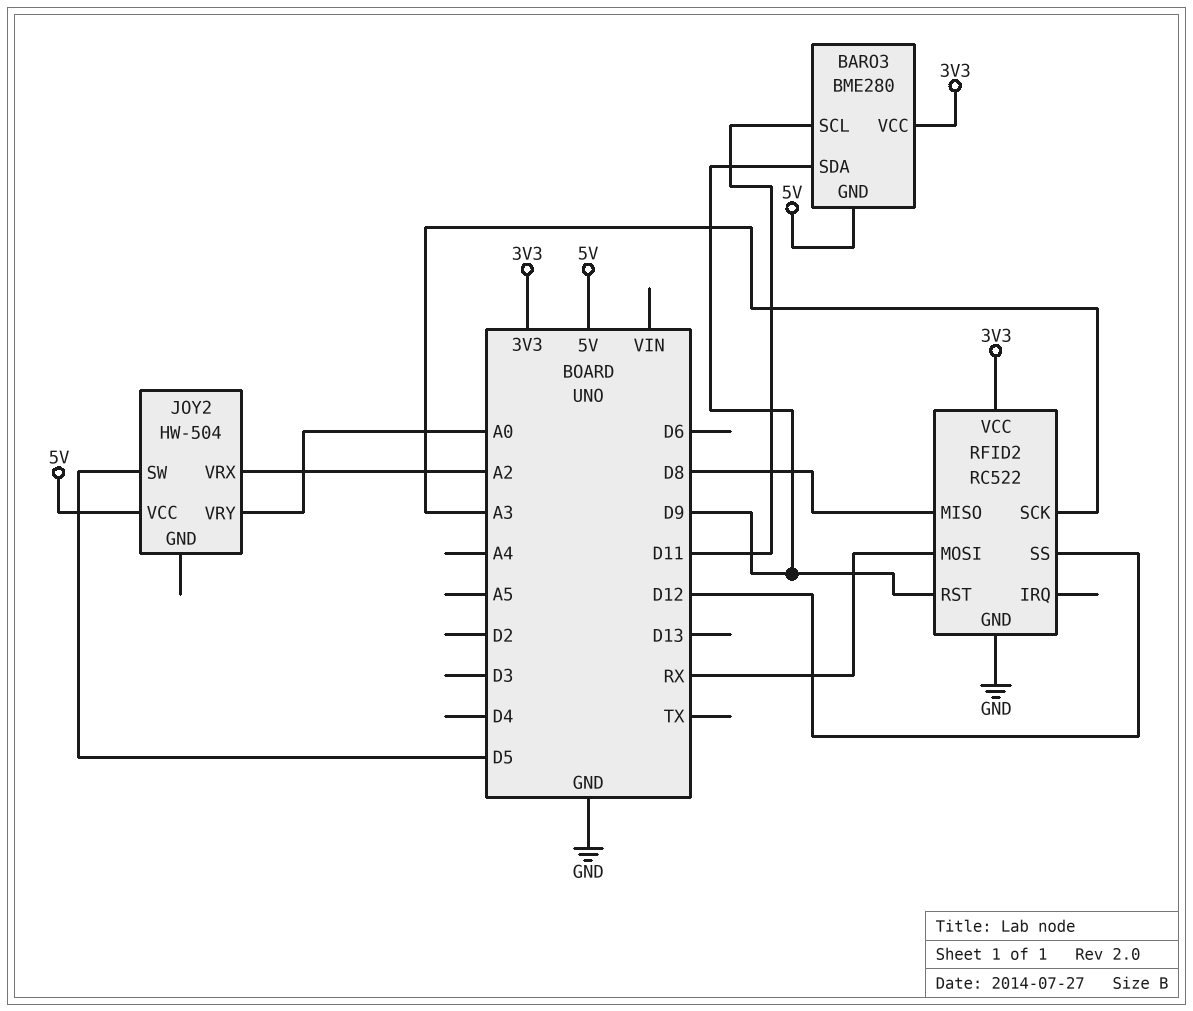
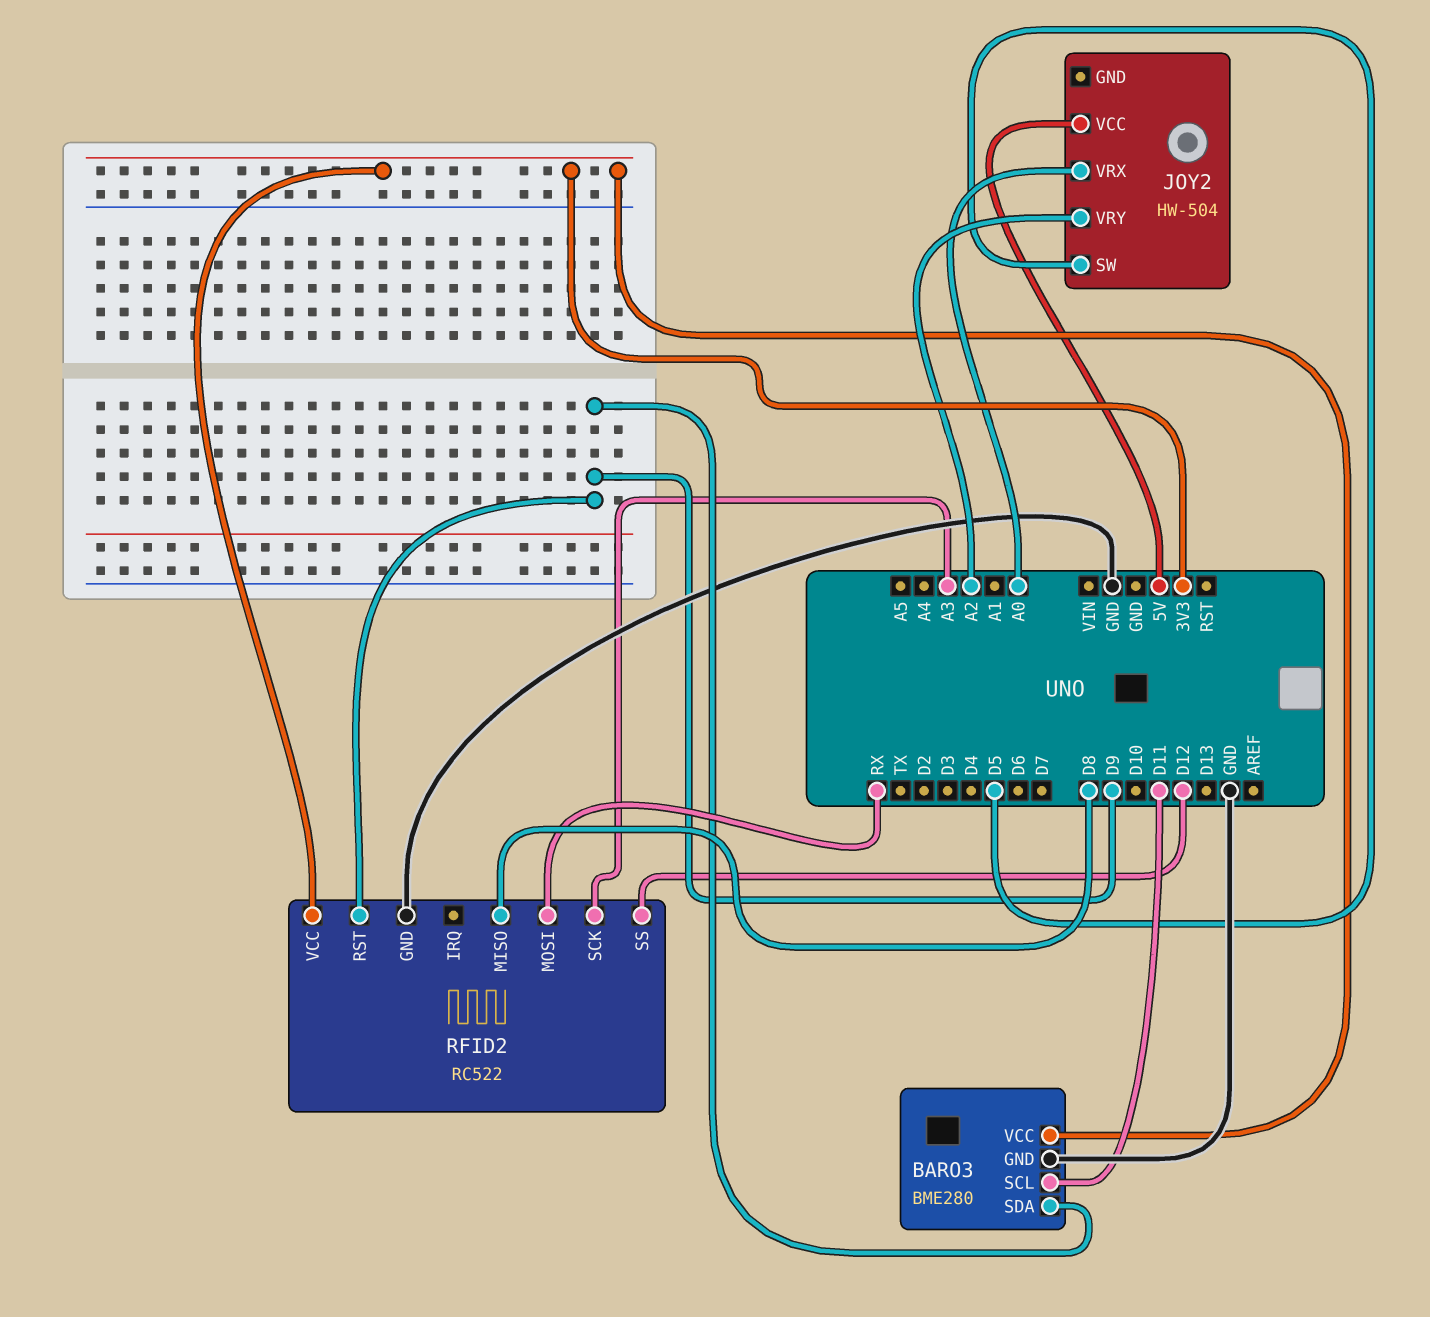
BARO3 pin GND: 5V -> GND
JOY2 pin VRX: A2 -> A0
JOY2 pin VRY: A0 -> A2

